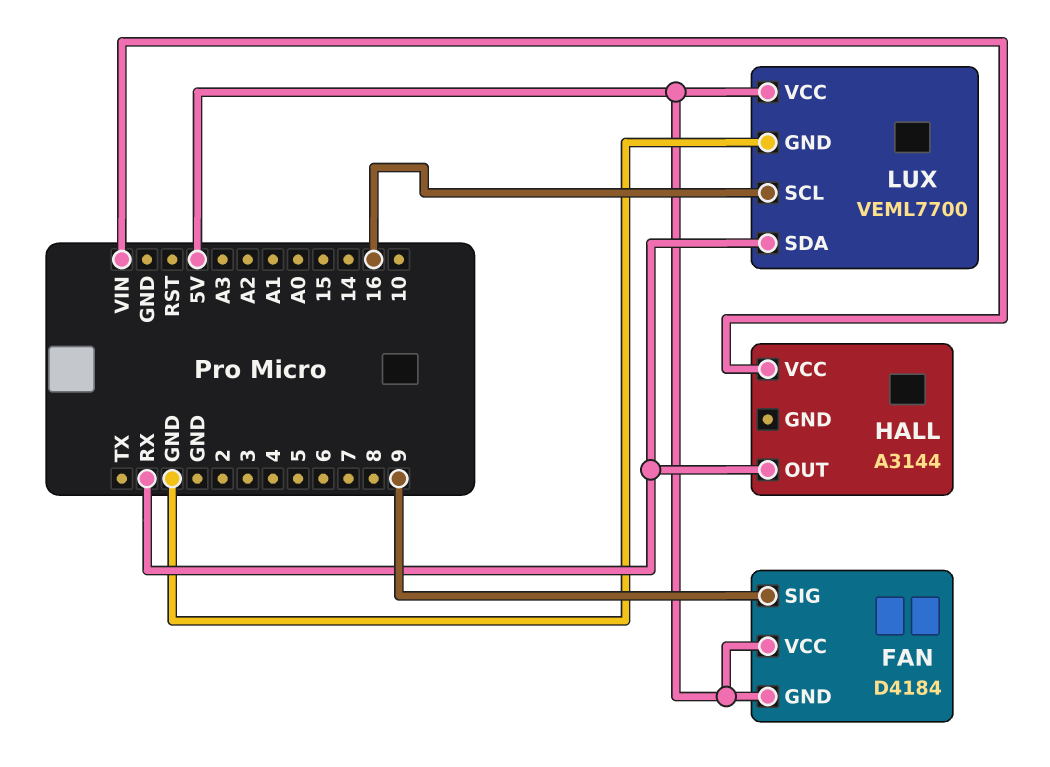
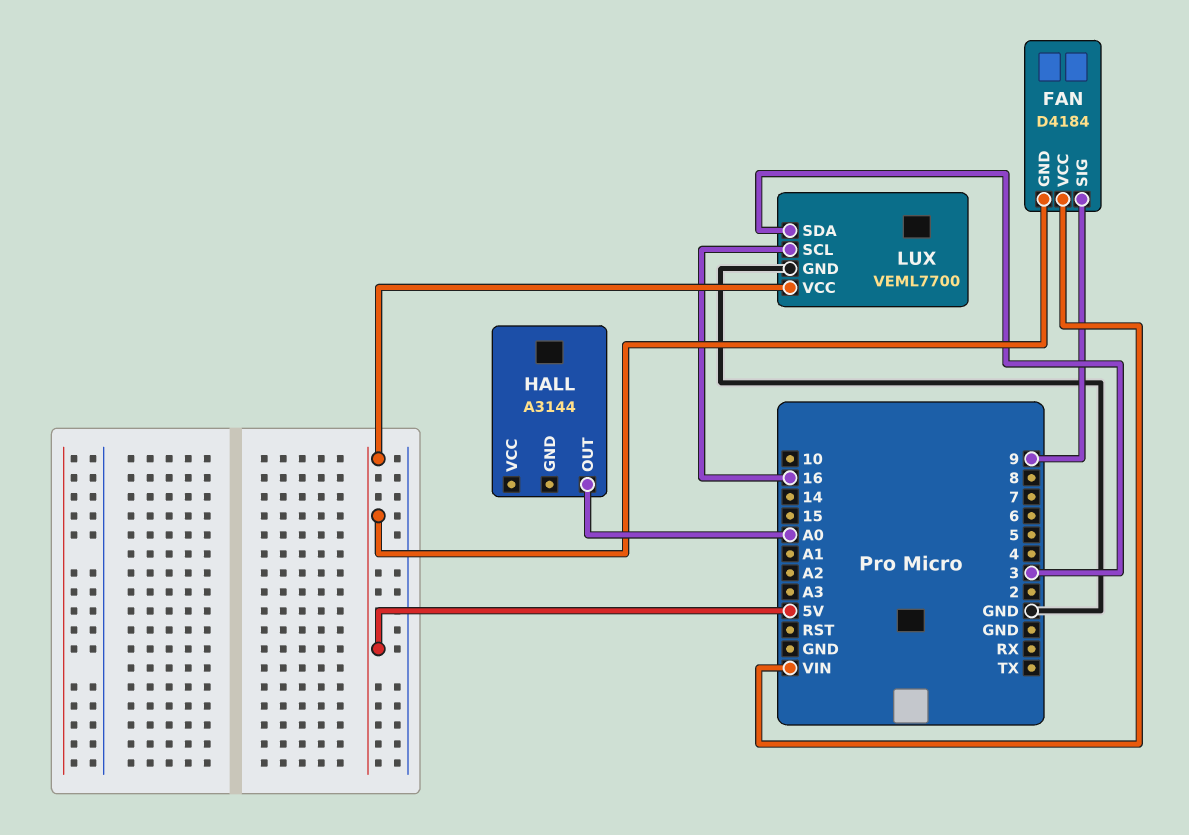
FAN pin VCC: 5V -> VIN
HALL pin OUT: RX -> A0
HALL pin VCC: VIN -> none
LUX pin SDA: RX -> 3

